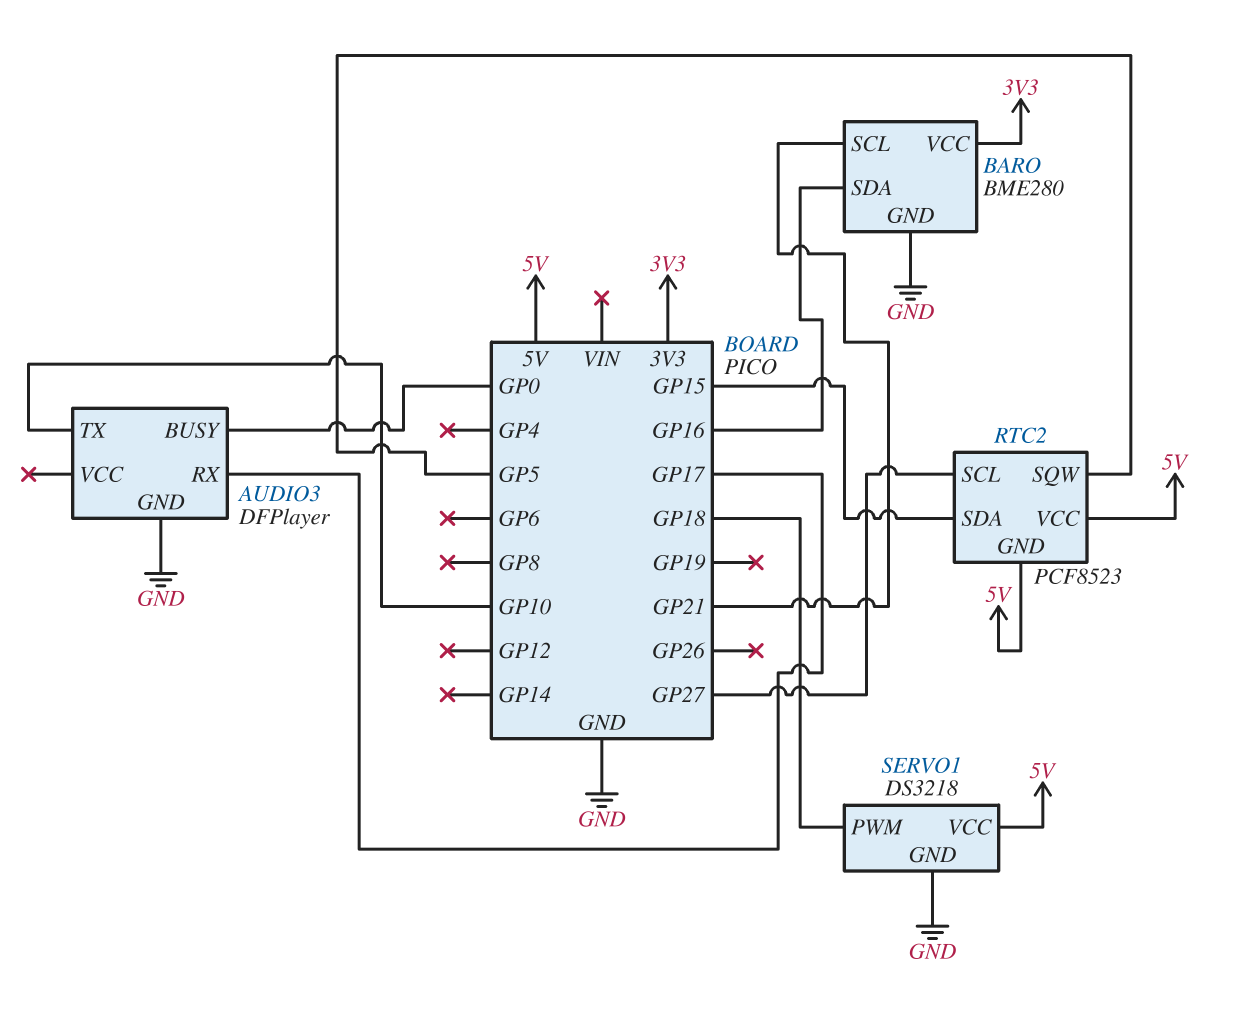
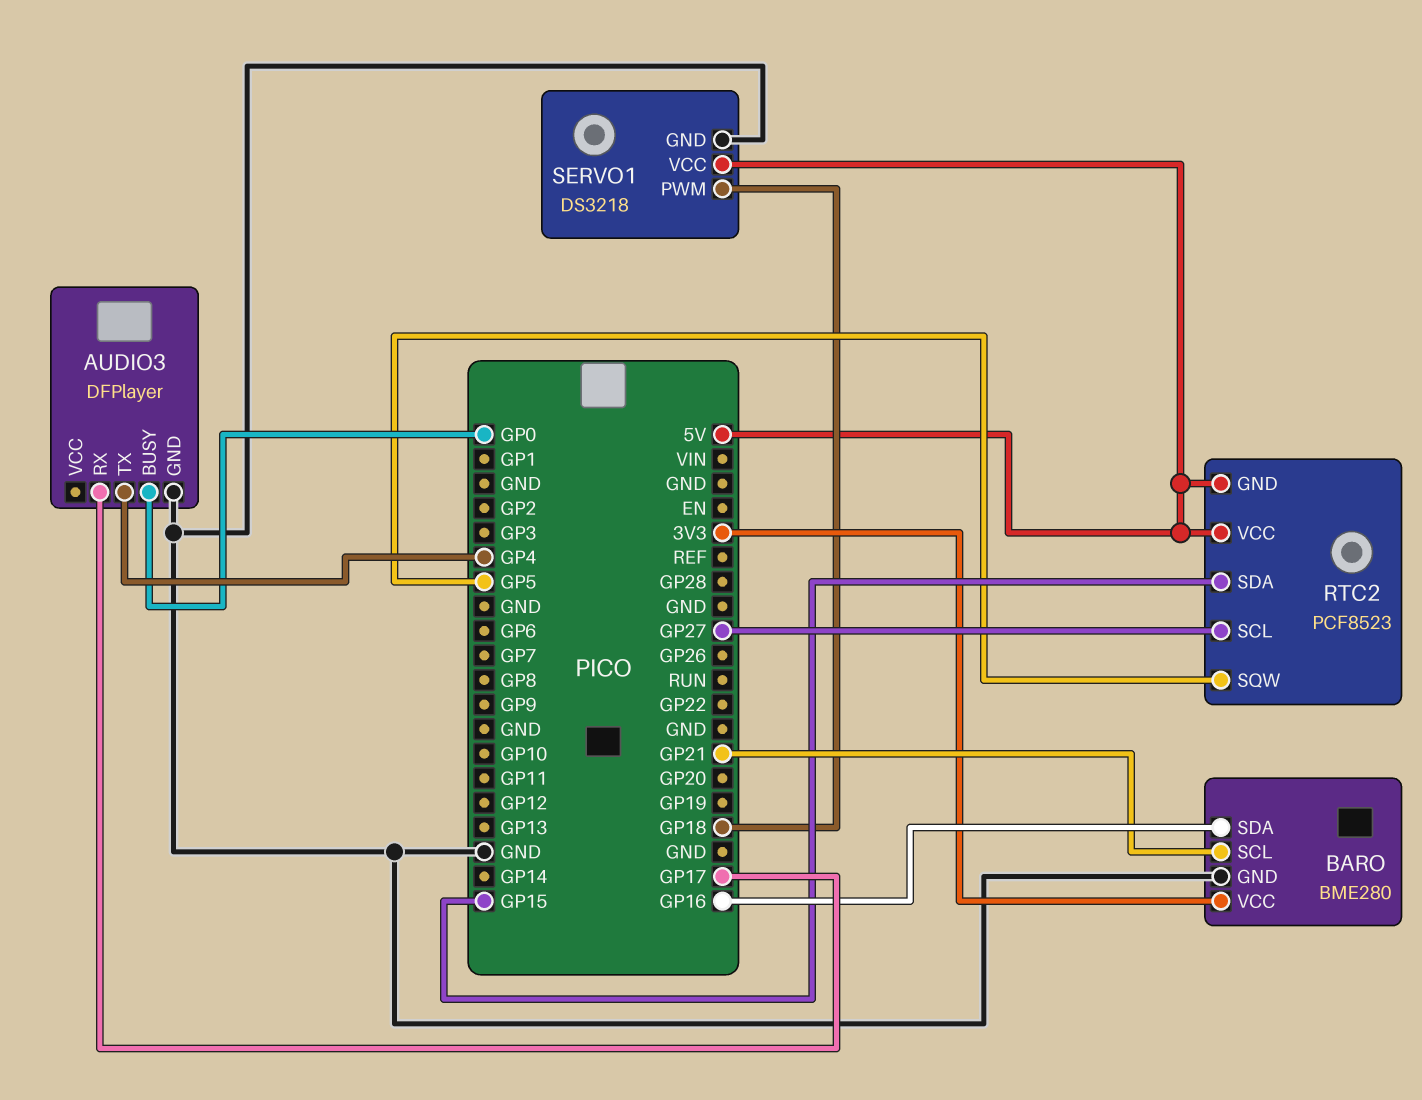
AUDIO3 pin TX: GP10 -> GP4

